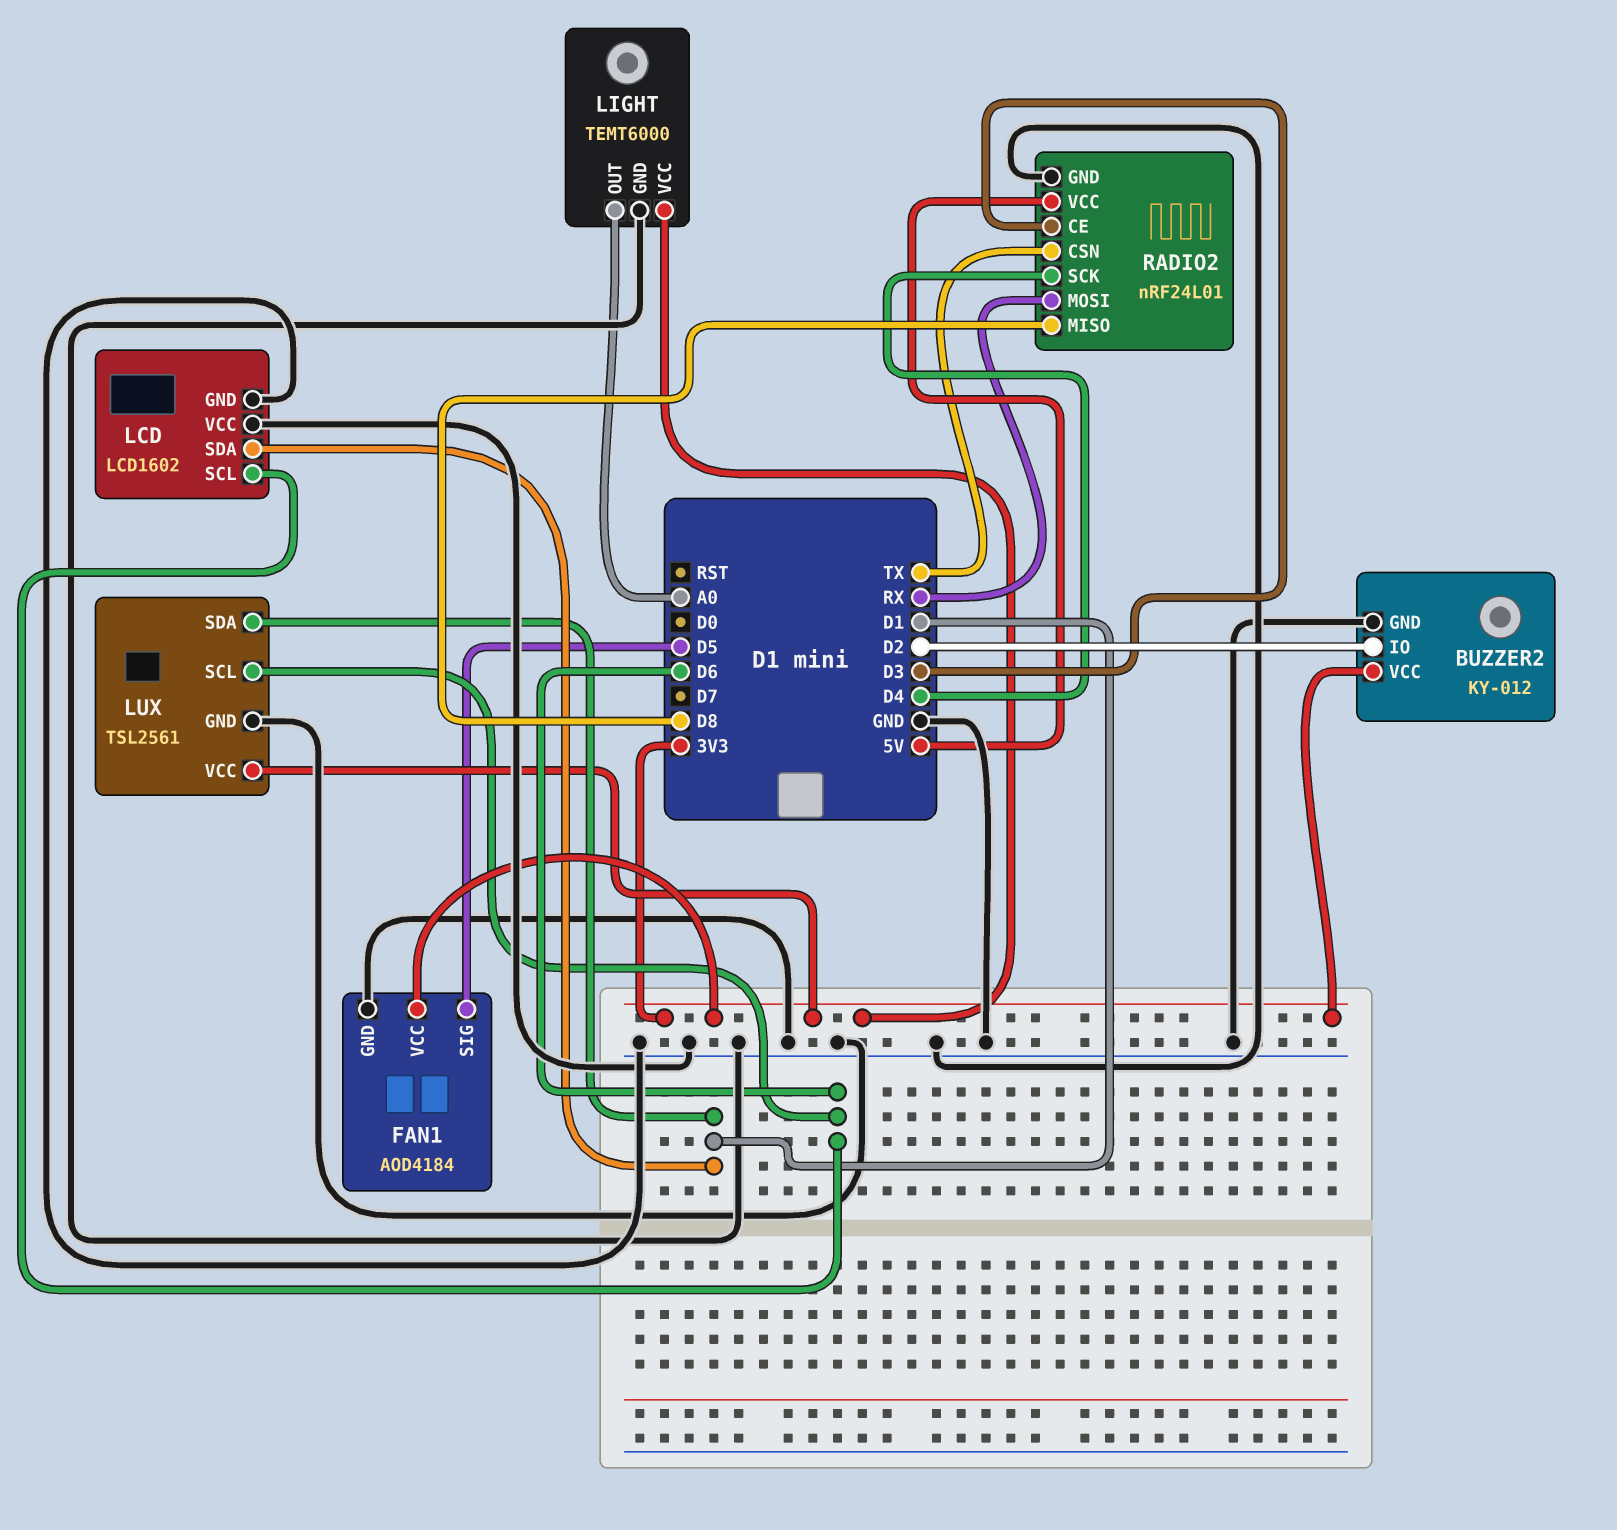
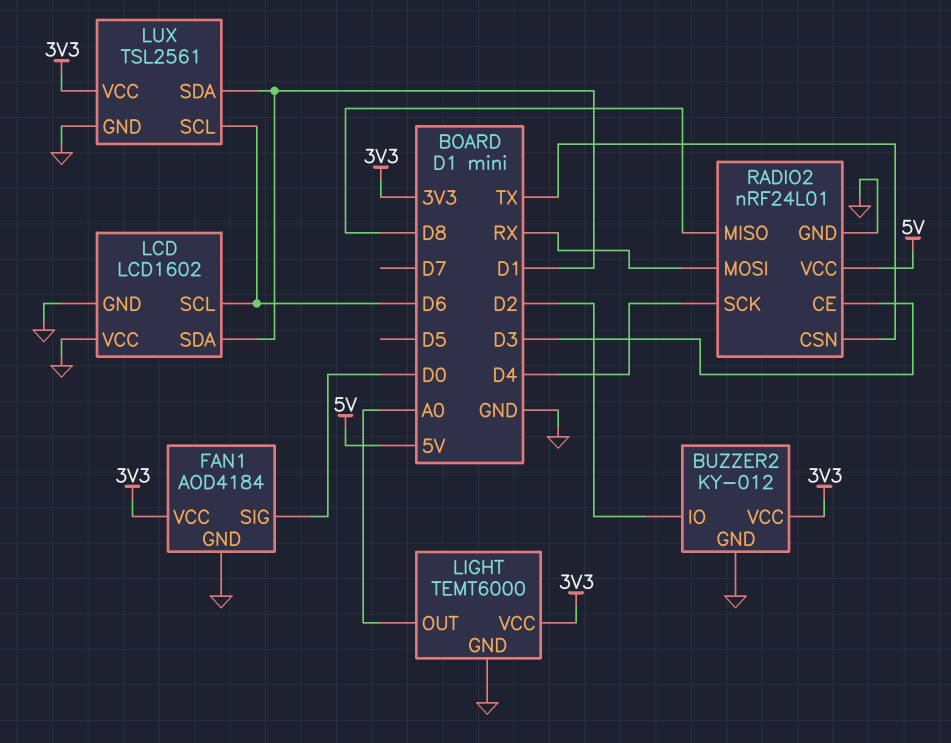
FAN1 pin SIG: D5 -> D0

